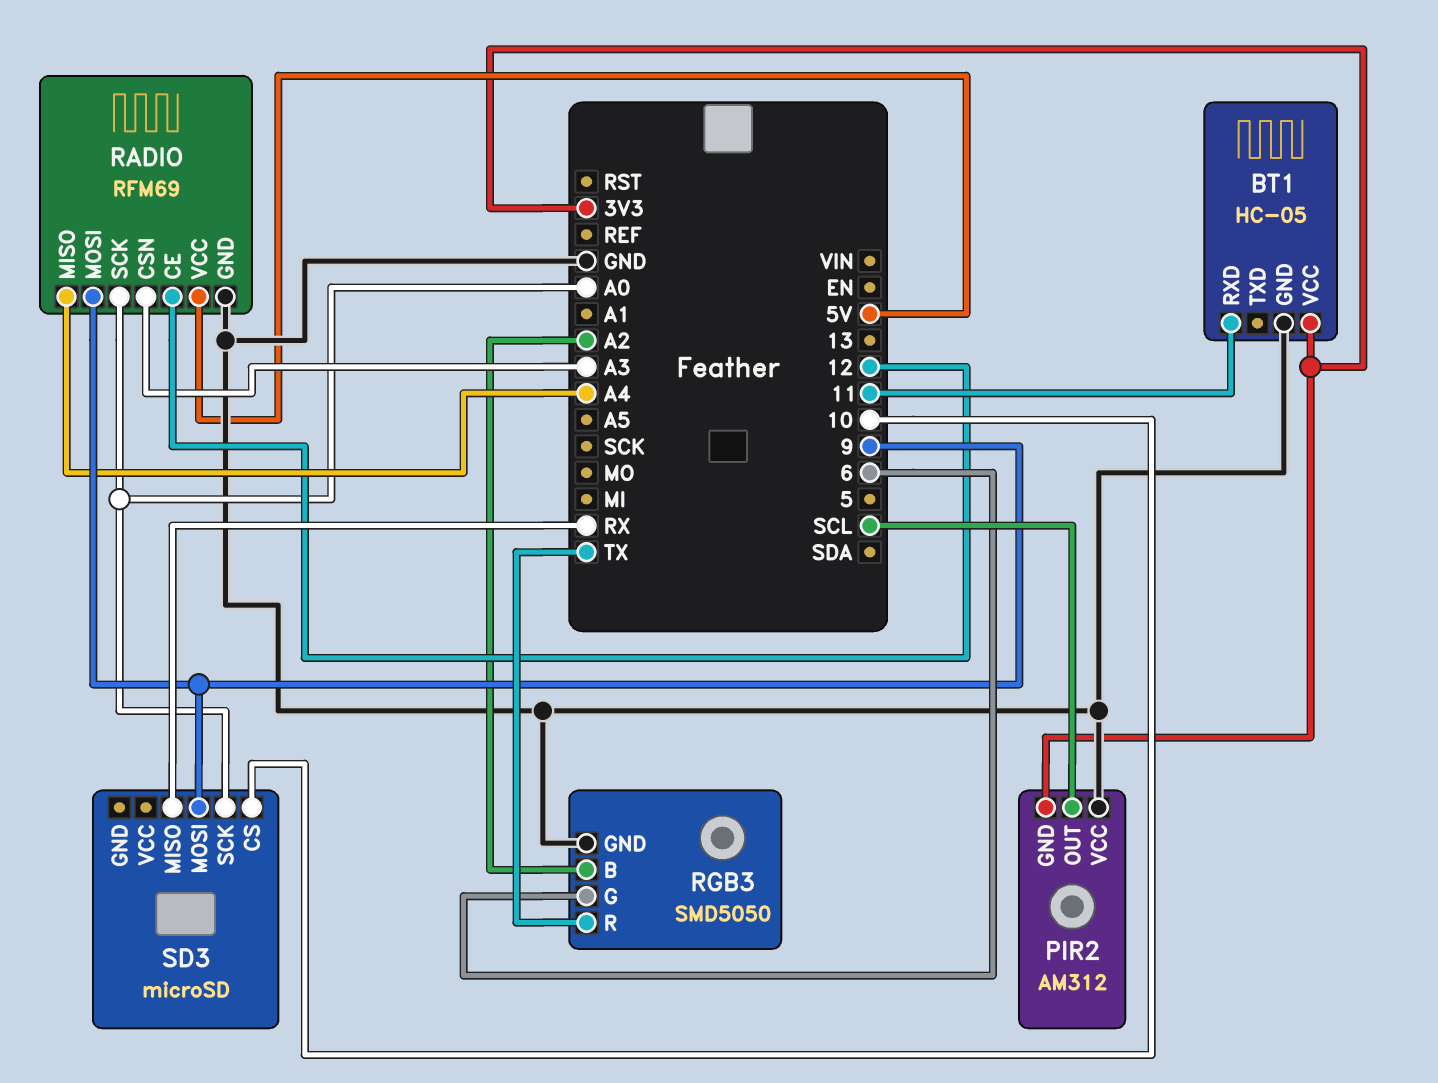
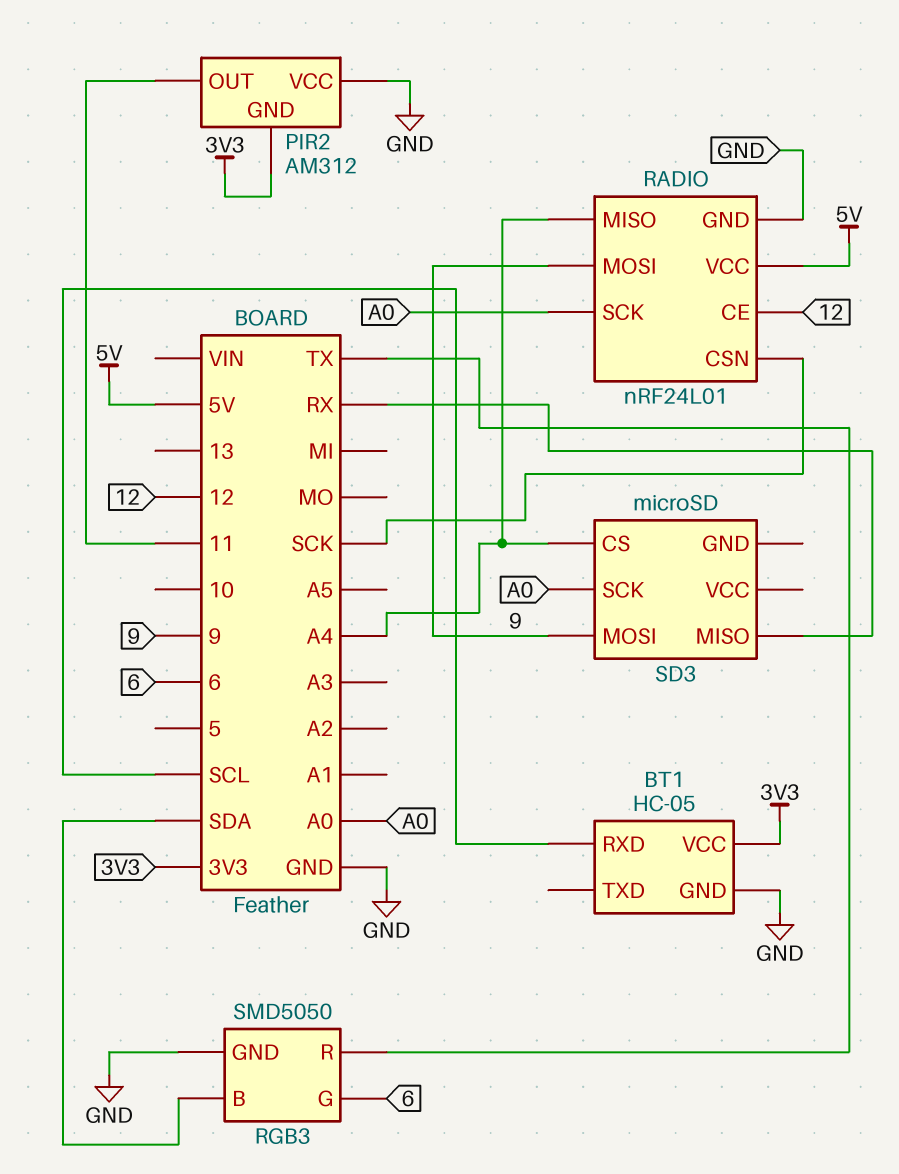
BT1 pin RXD: 11 -> SCL
PIR2 pin OUT: SCL -> 11
RADIO: RFM69 -> nRF24L01
RADIO pin CSN: A3 -> SCK
RGB3 pin B: A2 -> SDA
SD3 pin CS: 10 -> A4

